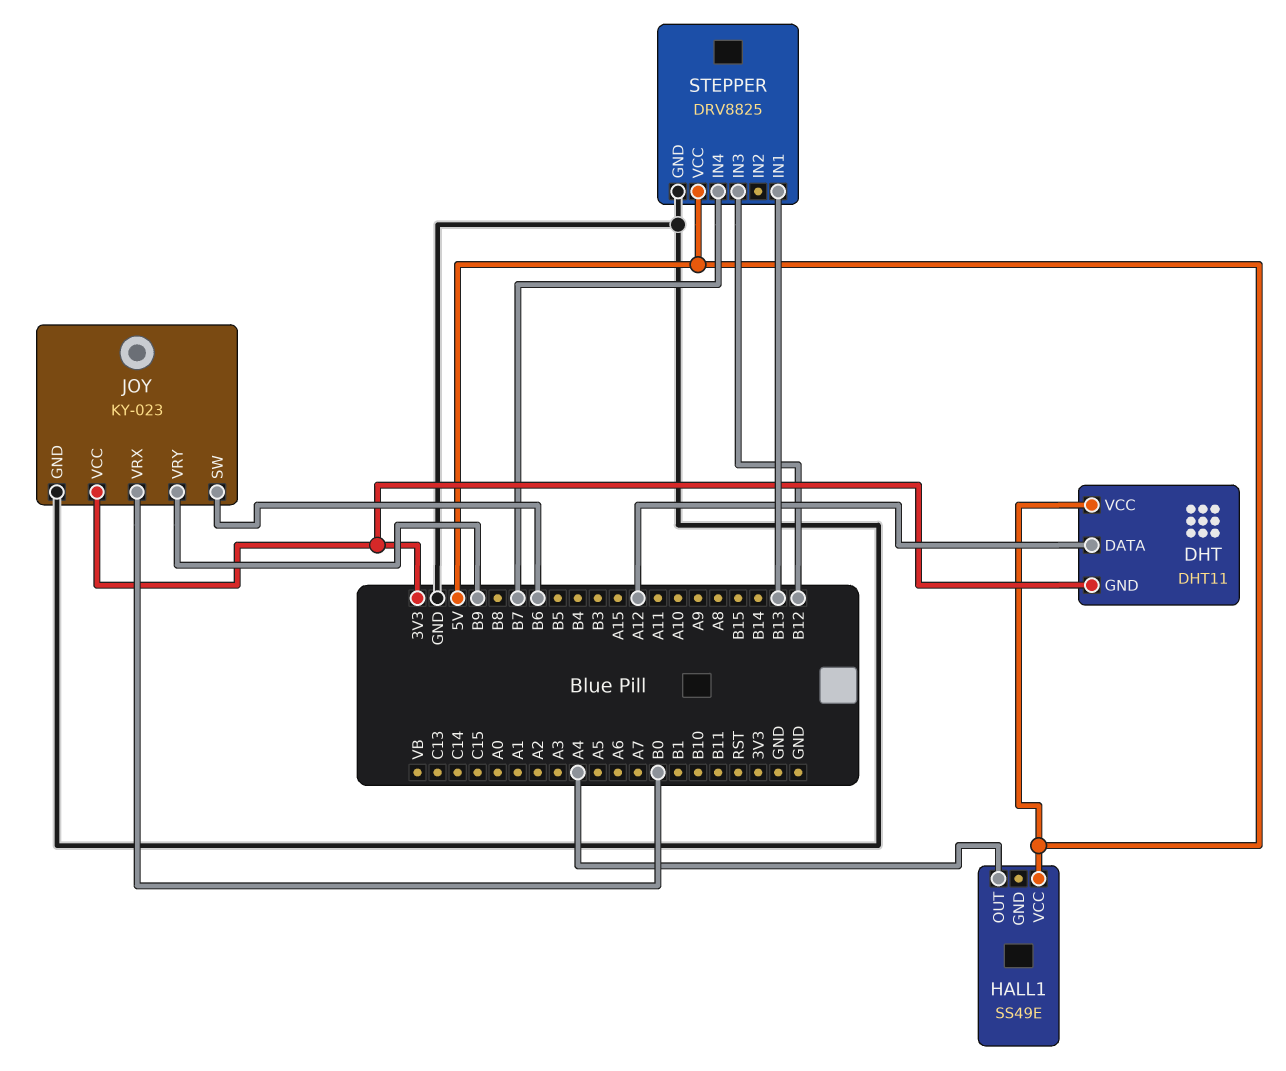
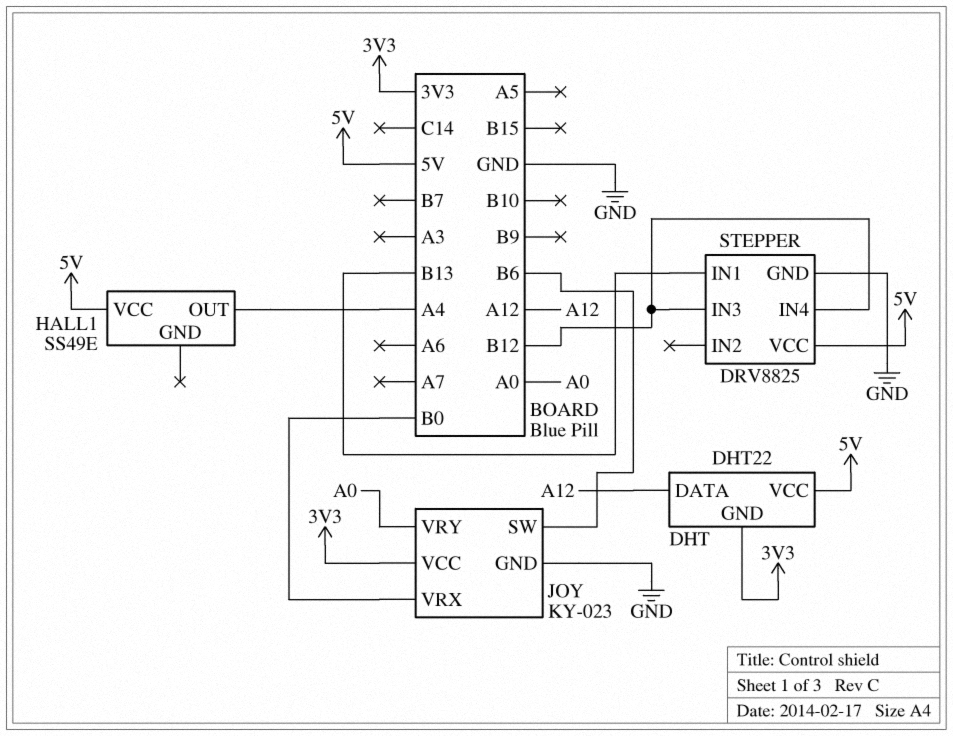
DHT: DHT11 -> DHT22
JOY pin VRY: B9 -> A0
STEPPER pin IN4: B7 -> B12

